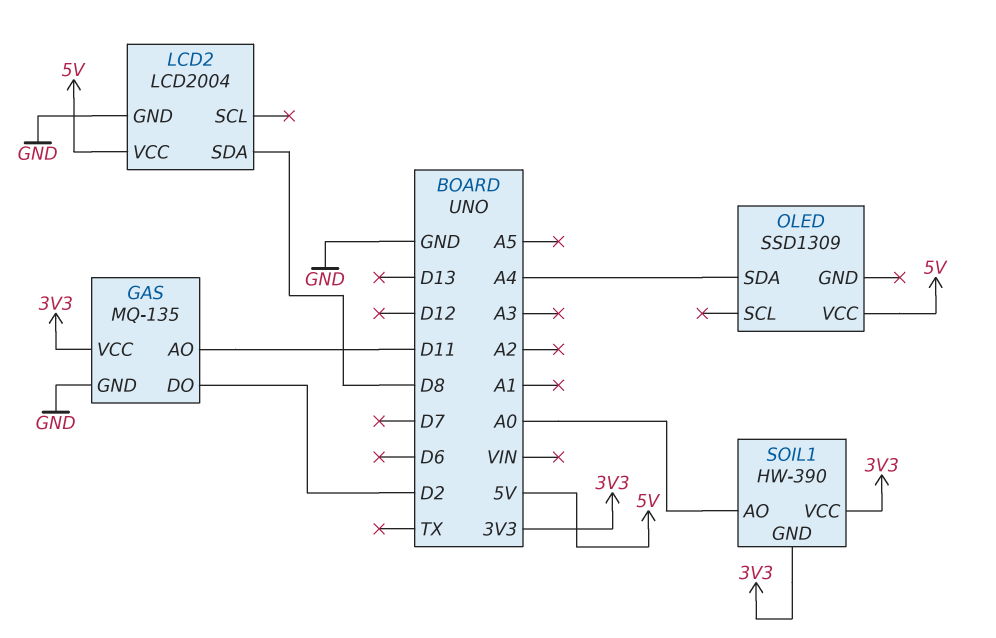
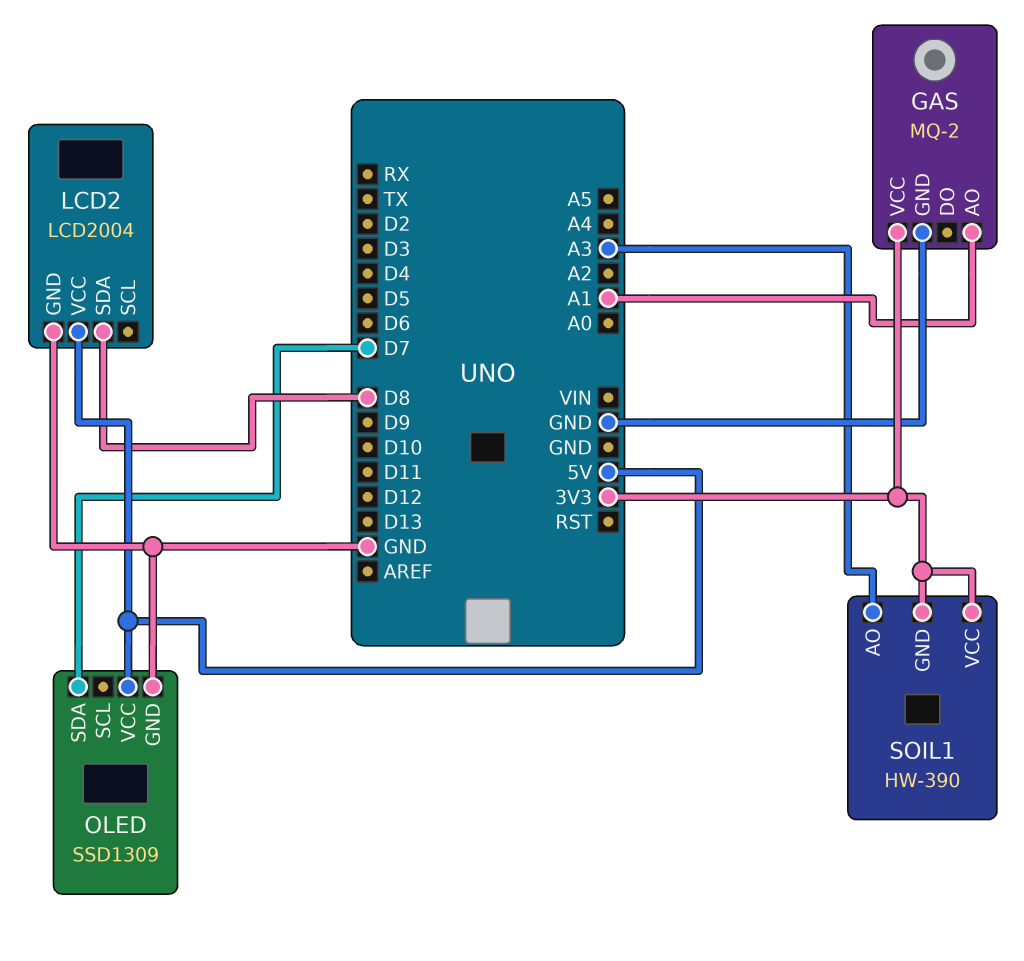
GAS: MQ-135 -> MQ-2
GAS pin AO: D11 -> A1
GAS pin DO: D2 -> none
OLED pin GND: none -> GND
OLED pin SDA: A4 -> D7
SOIL1 pin AO: A0 -> A3

